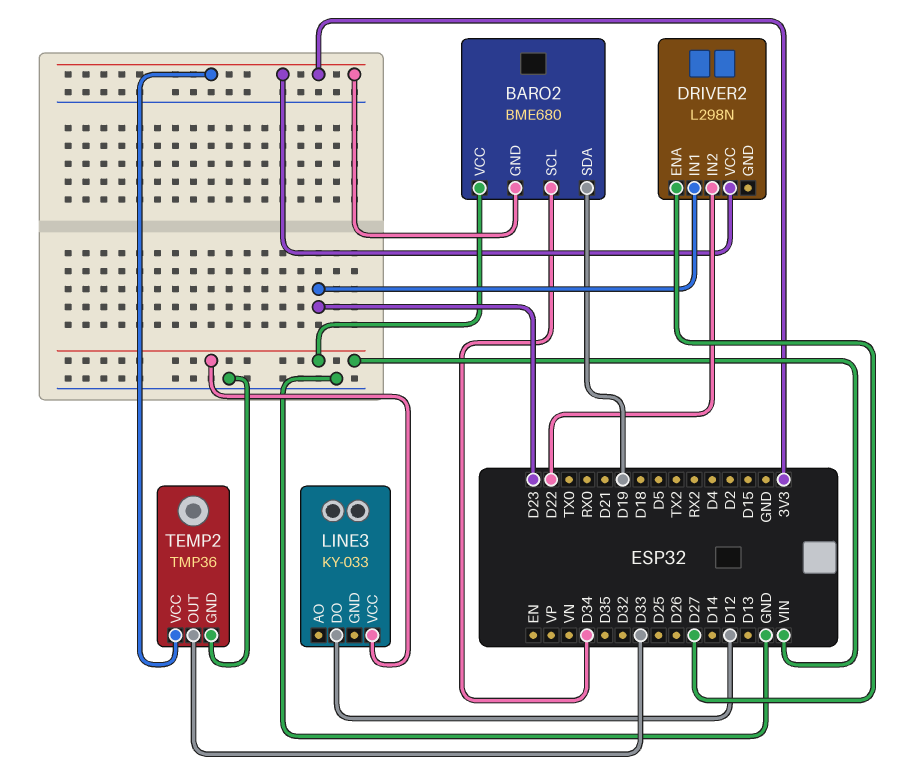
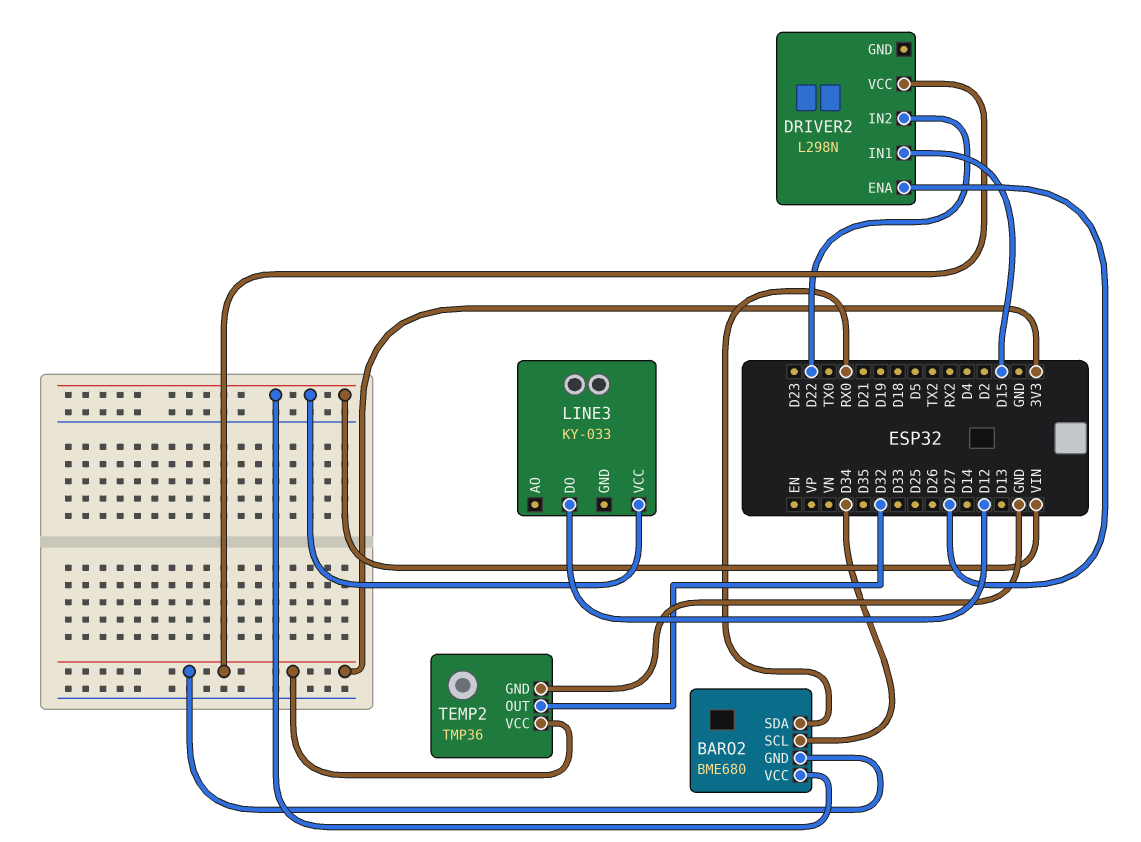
BARO2 pin SDA: D19 -> RX0
DRIVER2 pin IN1: D23 -> D15
TEMP2 pin OUT: D33 -> D32

